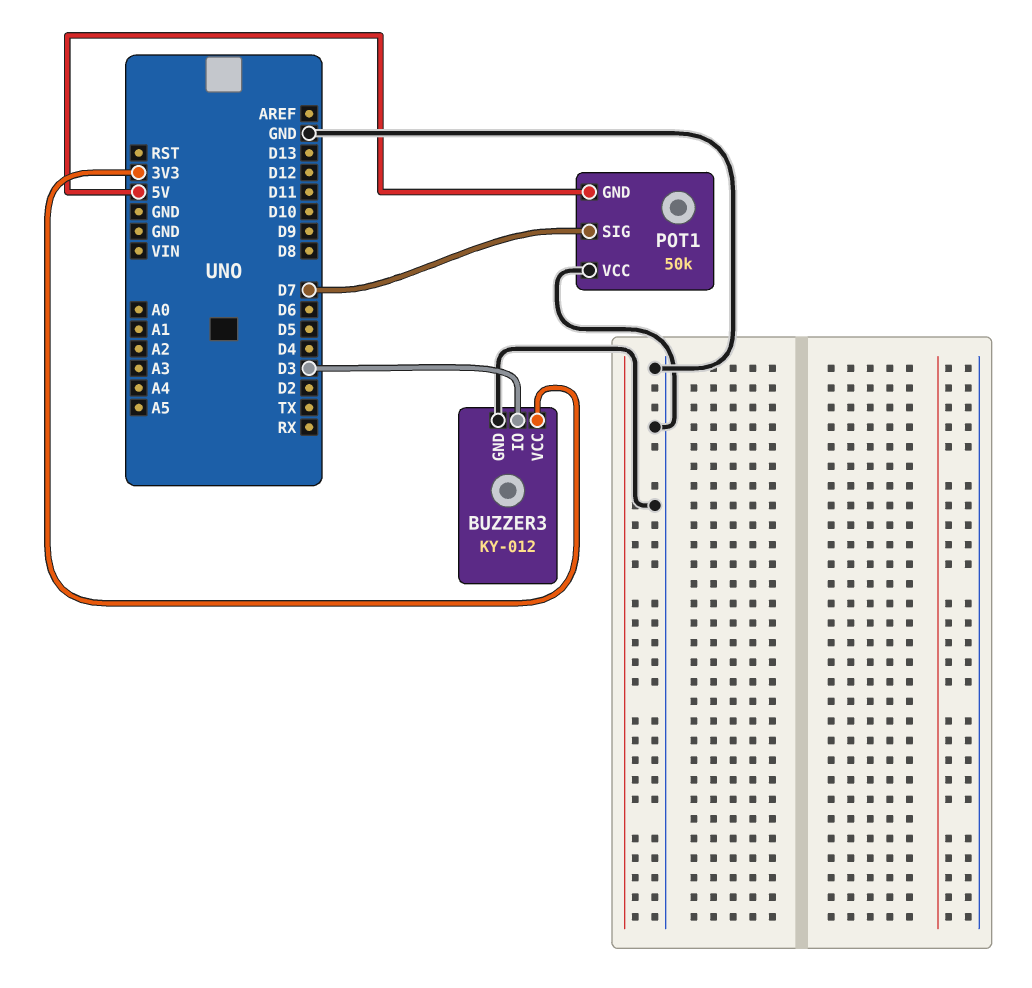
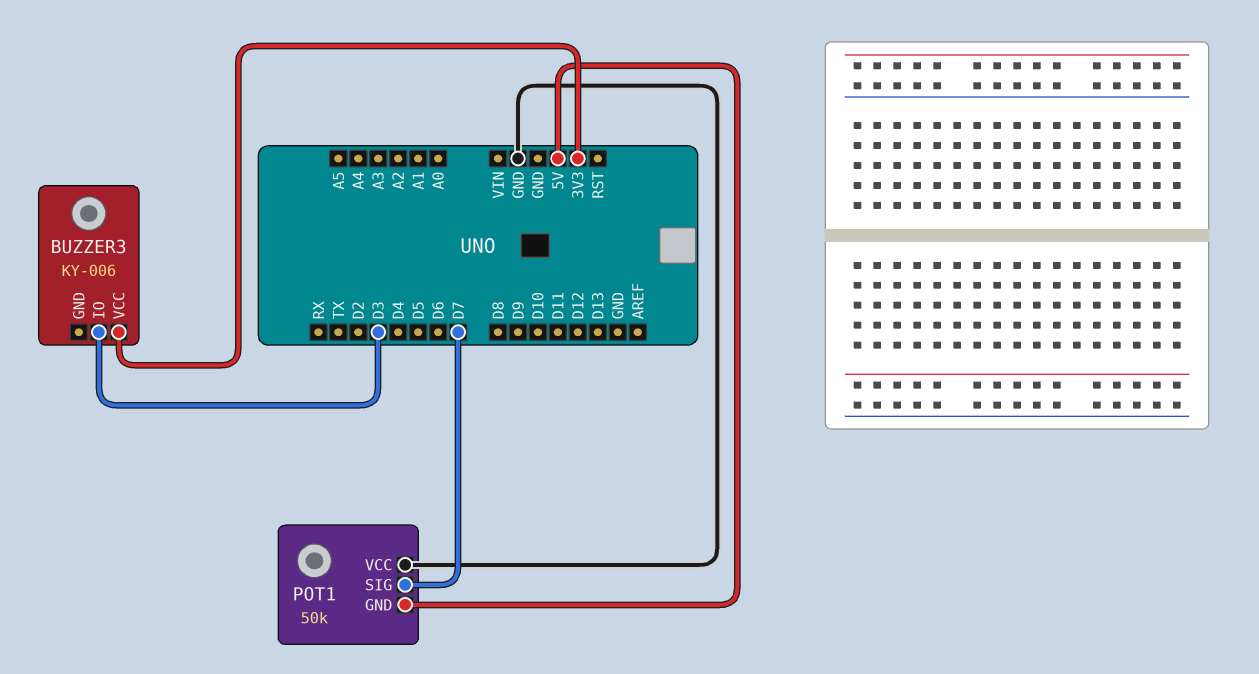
BUZZER3: KY-012 -> KY-006
BUZZER3 pin GND: GND -> none

